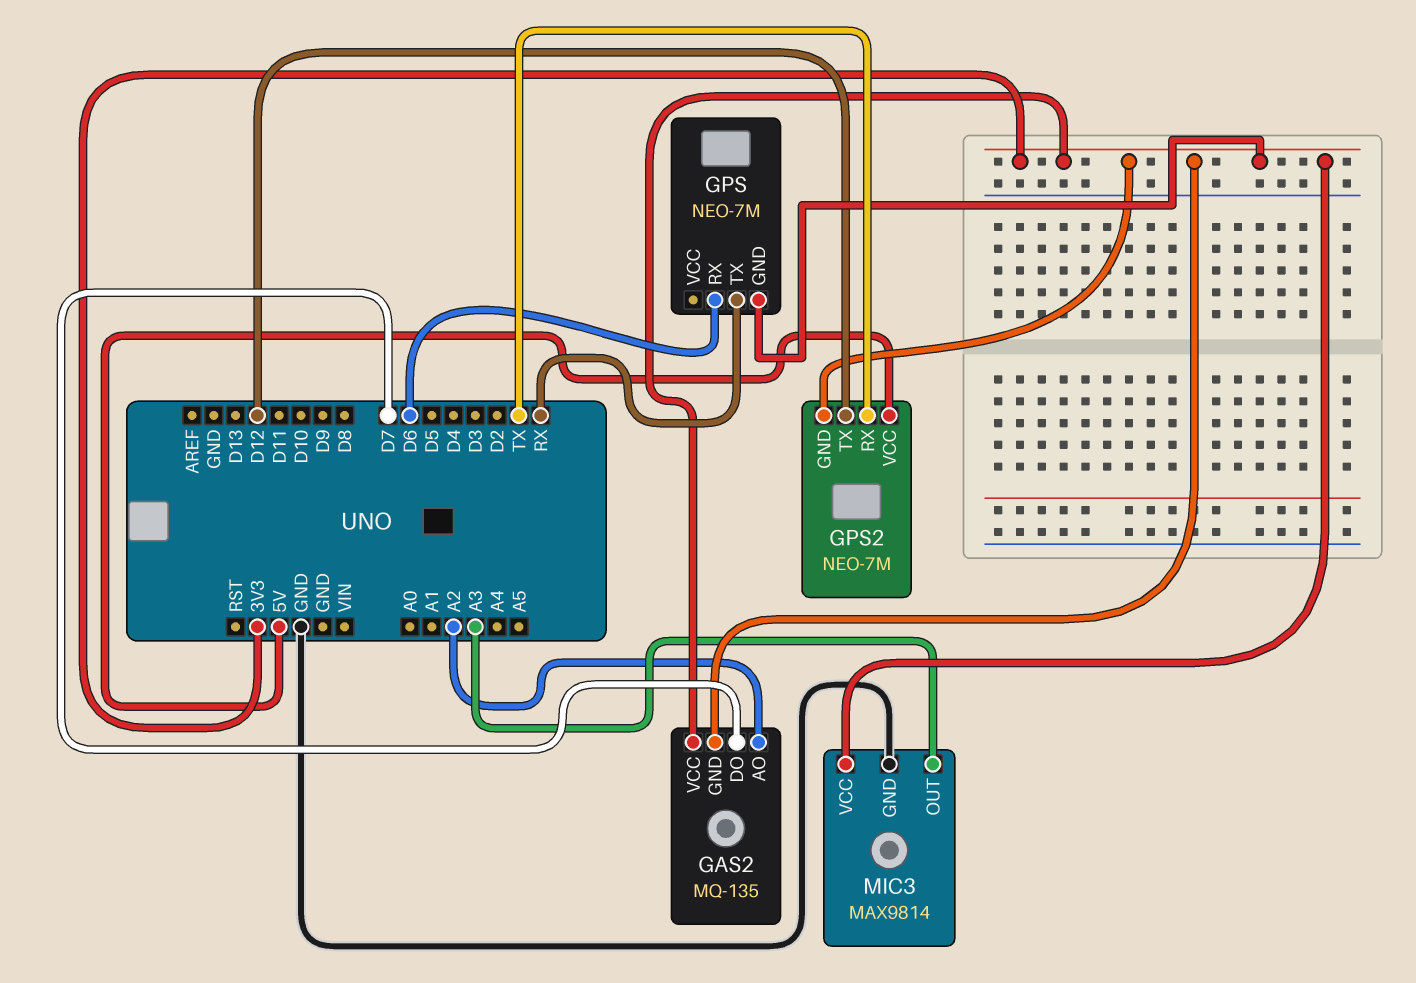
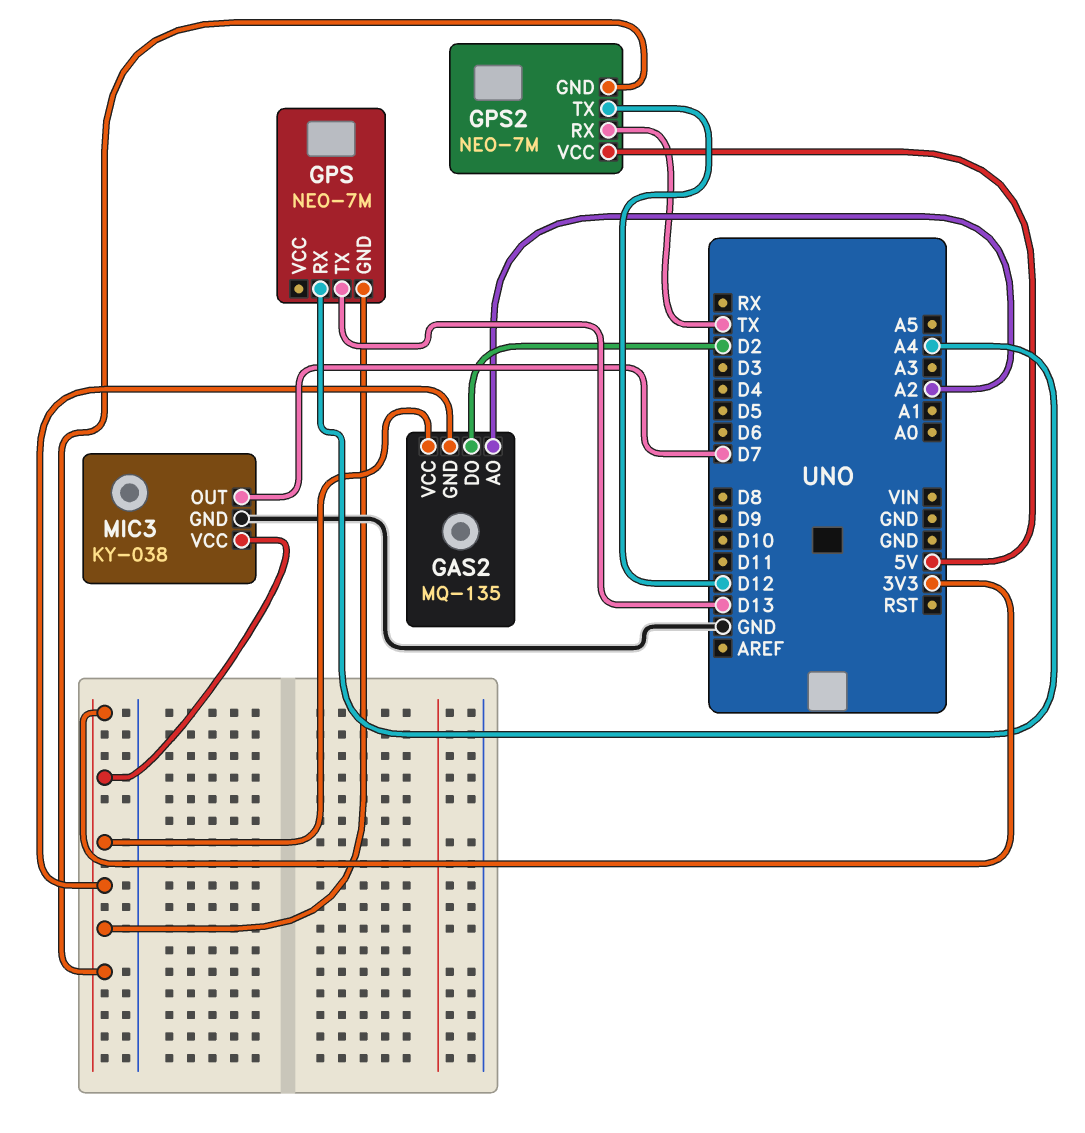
GAS2 pin DO: D7 -> D2
GPS pin RX: D6 -> A4
GPS pin TX: RX -> D13
MIC3: MAX9814 -> KY-038
MIC3 pin OUT: A3 -> D7

